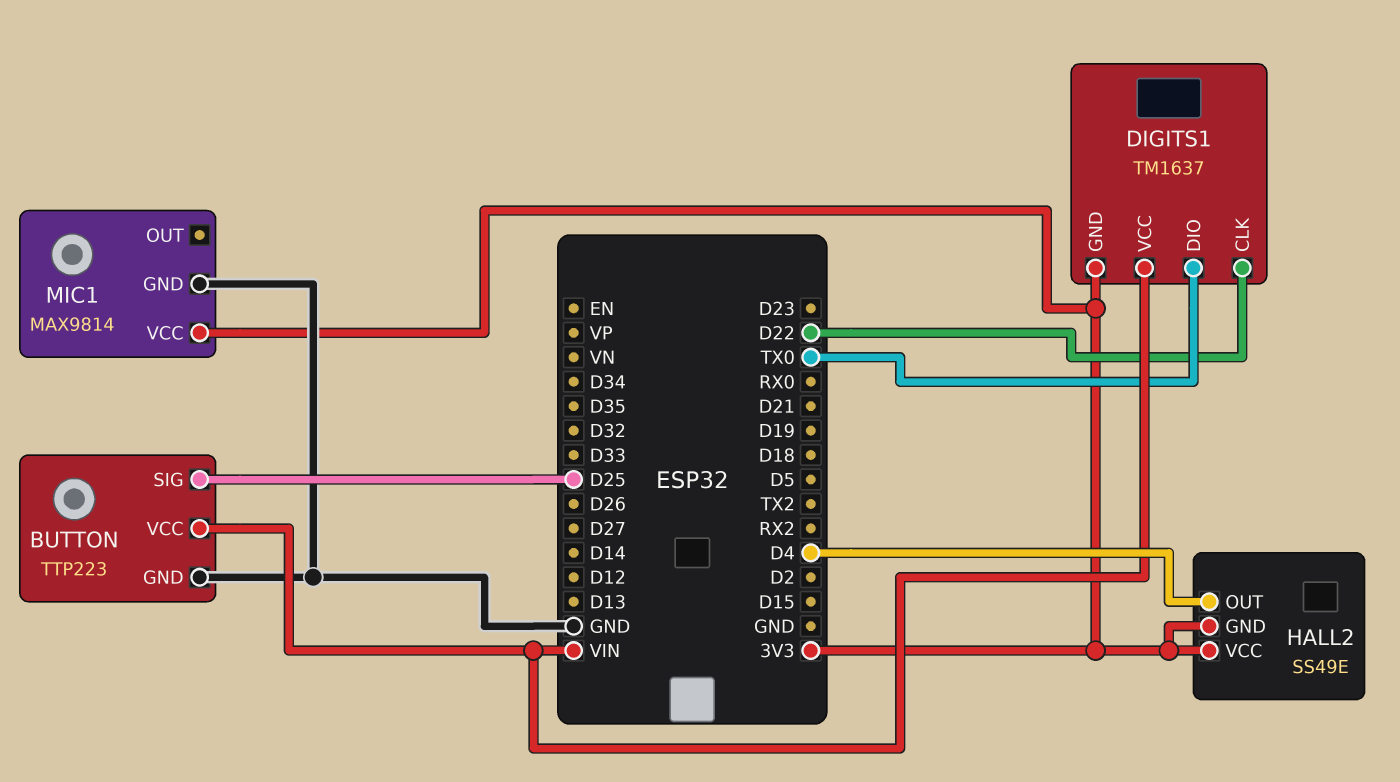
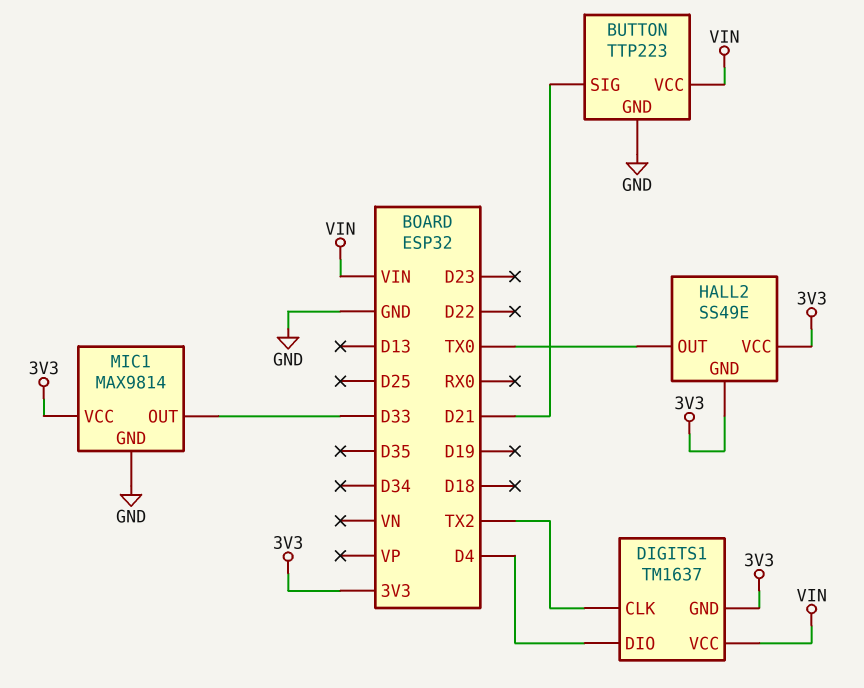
BUTTON pin SIG: D25 -> D21
DIGITS1 pin CLK: D22 -> TX2
DIGITS1 pin DIO: TX0 -> D4
HALL2 pin OUT: D4 -> TX0
MIC1 pin OUT: none -> D33

